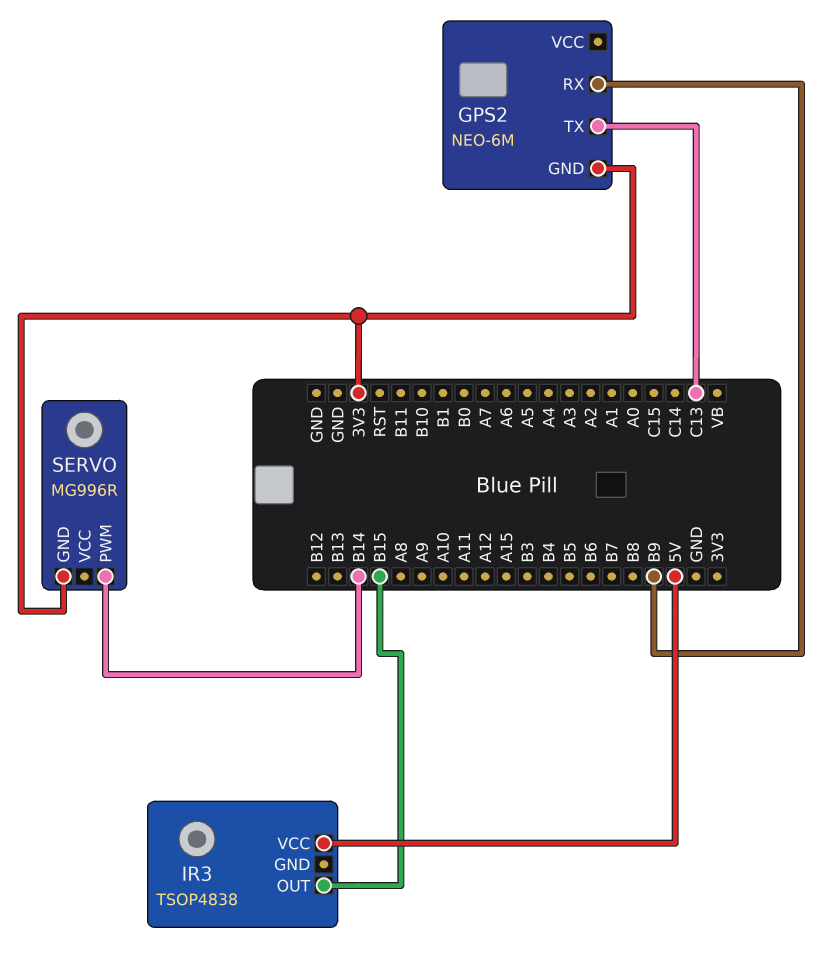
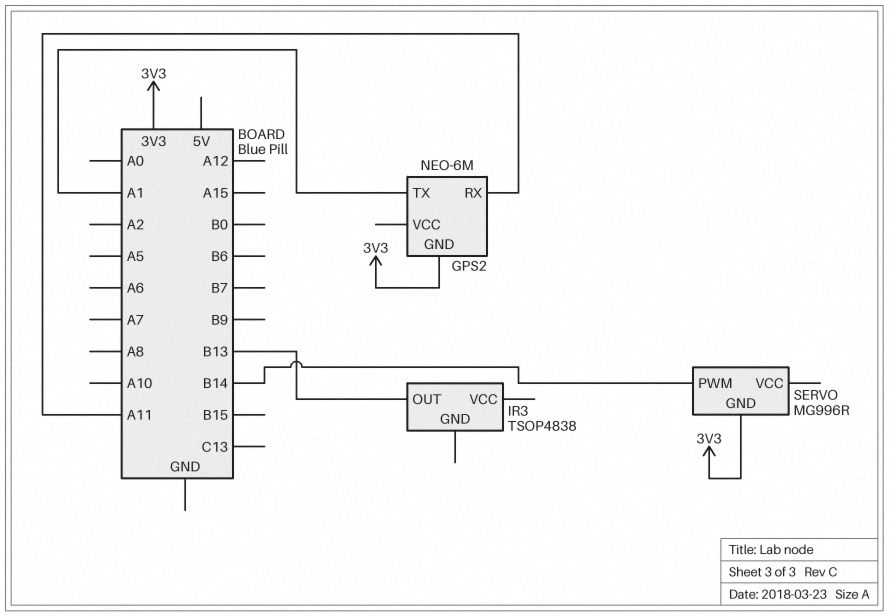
GPS2 pin RX: B9 -> A11
GPS2 pin TX: C13 -> A1
IR3 pin OUT: B15 -> B13
IR3 pin VCC: 5V -> none

